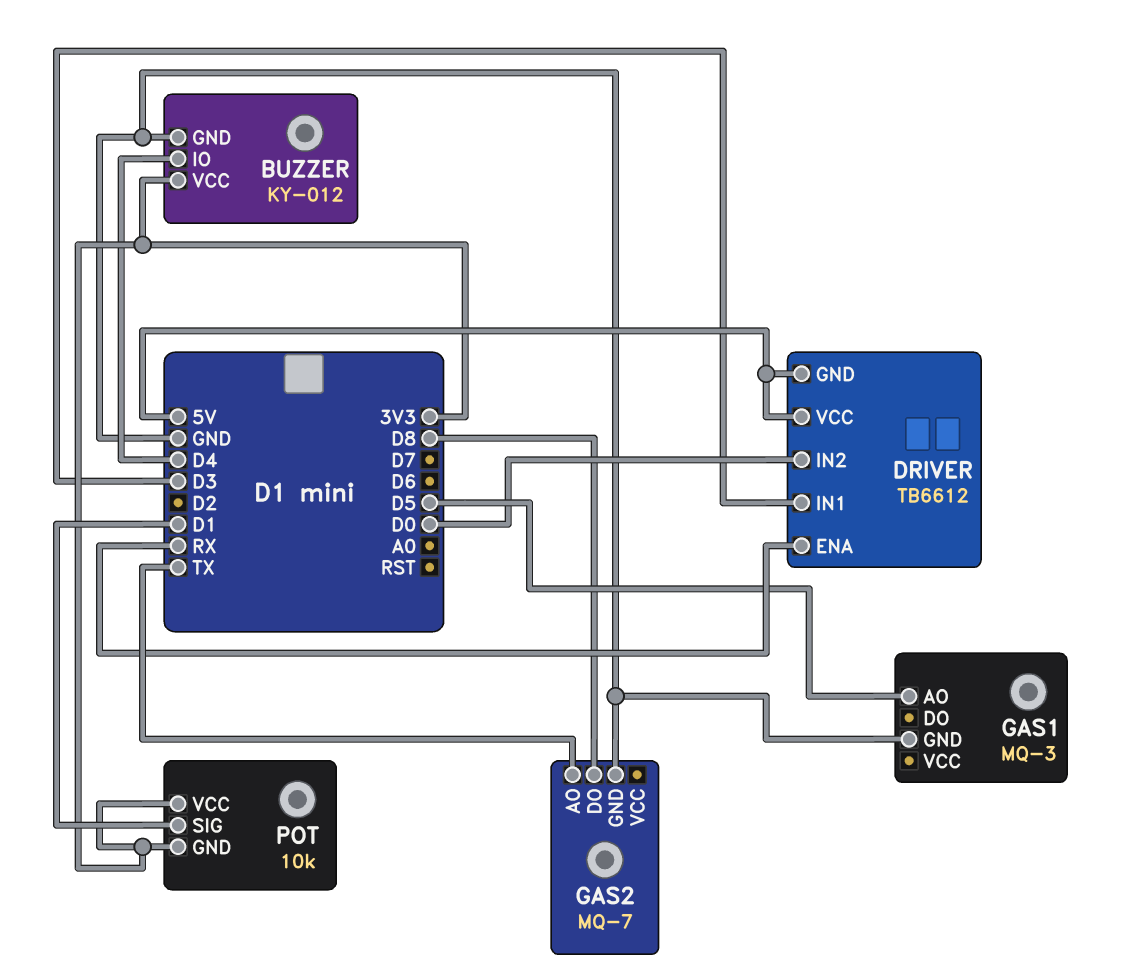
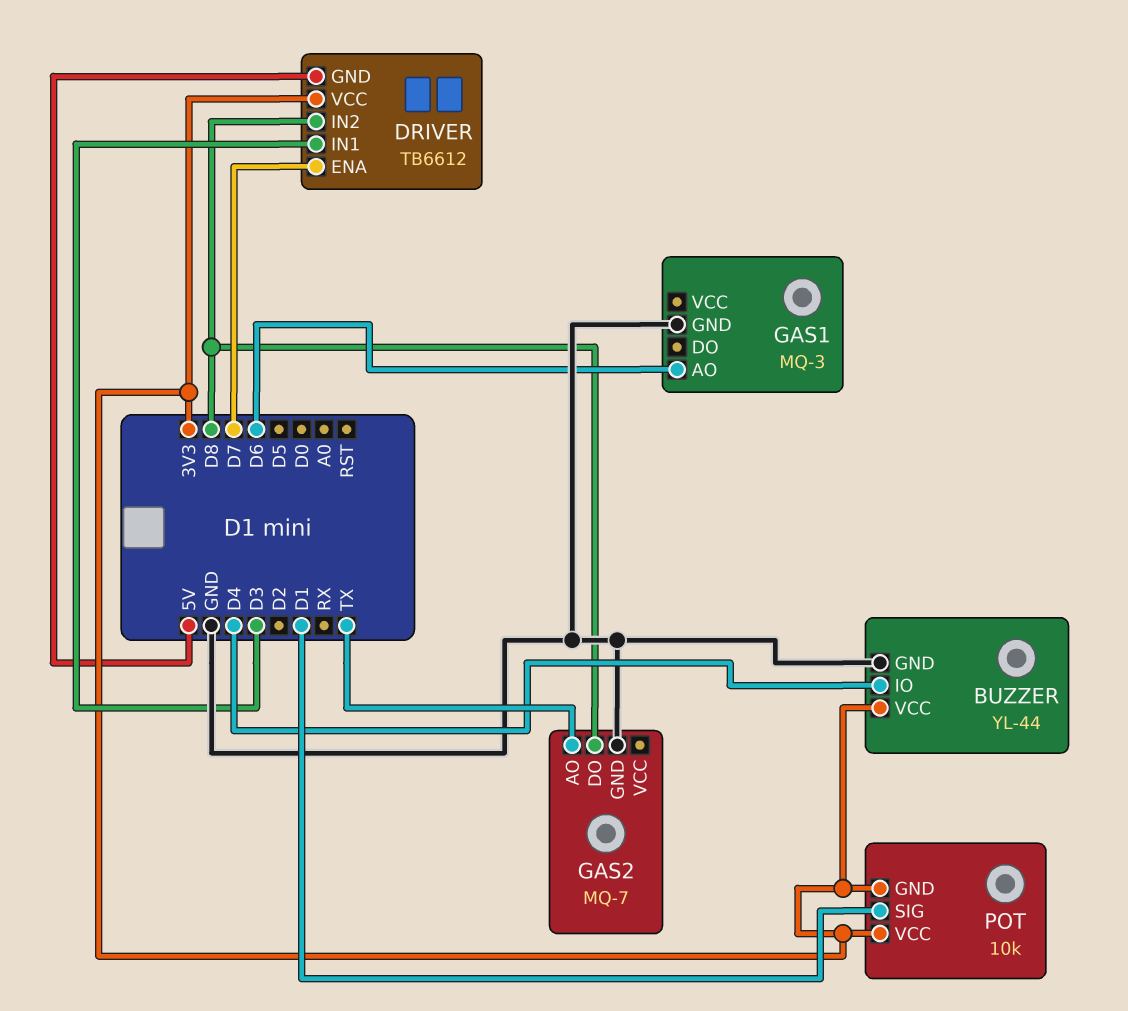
BUZZER: KY-012 -> YL-44
DRIVER pin ENA: RX -> D7
DRIVER pin IN2: D0 -> D8
DRIVER pin VCC: 5V -> 3V3
GAS1 pin AO: D5 -> D6

